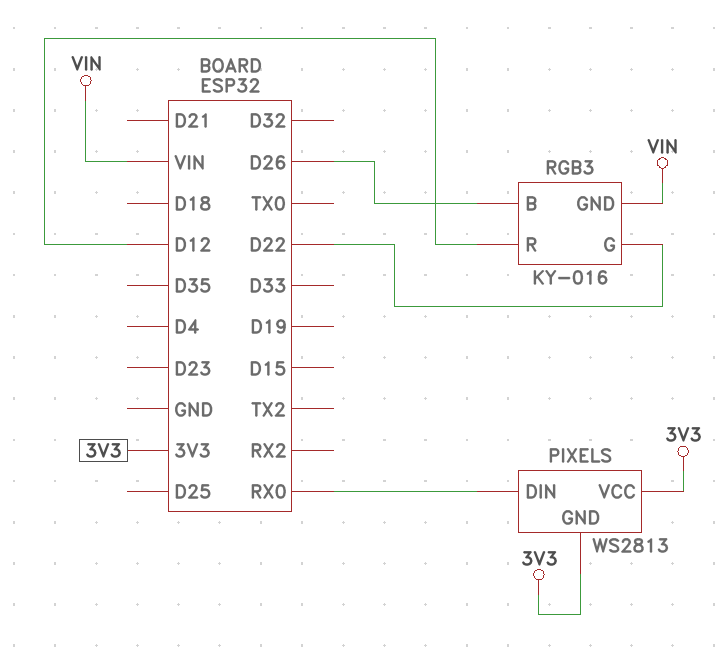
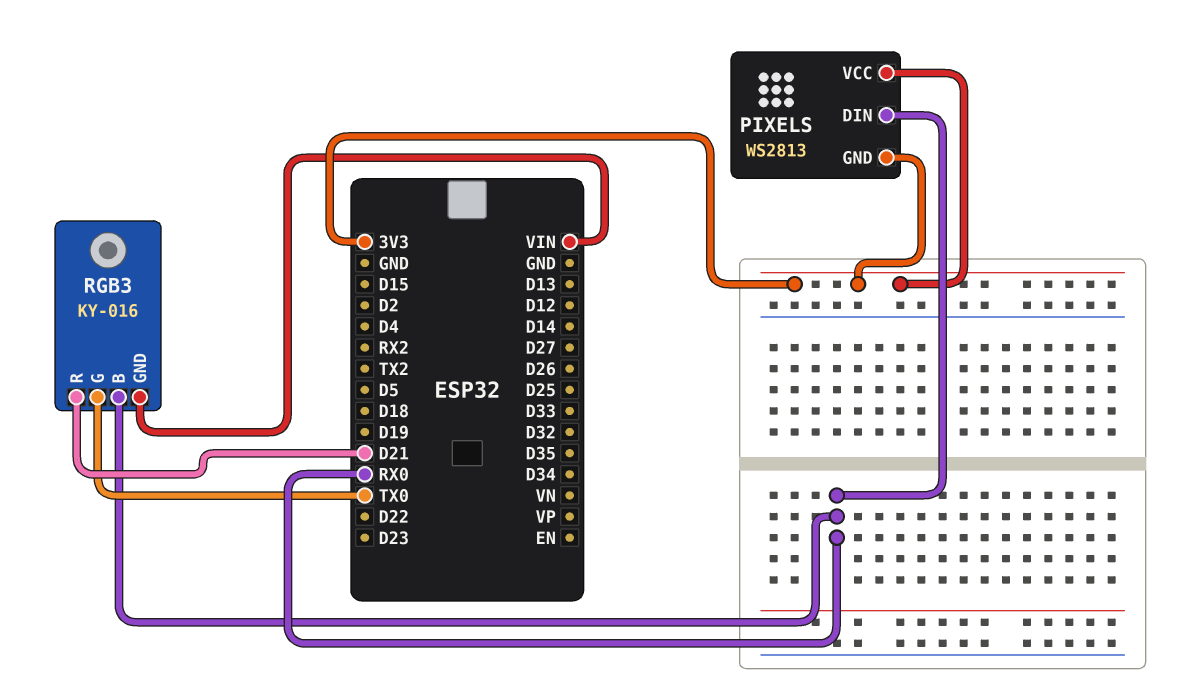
RGB3 pin B: D26 -> RX0
RGB3 pin G: D22 -> TX0
RGB3 pin R: D12 -> D21

